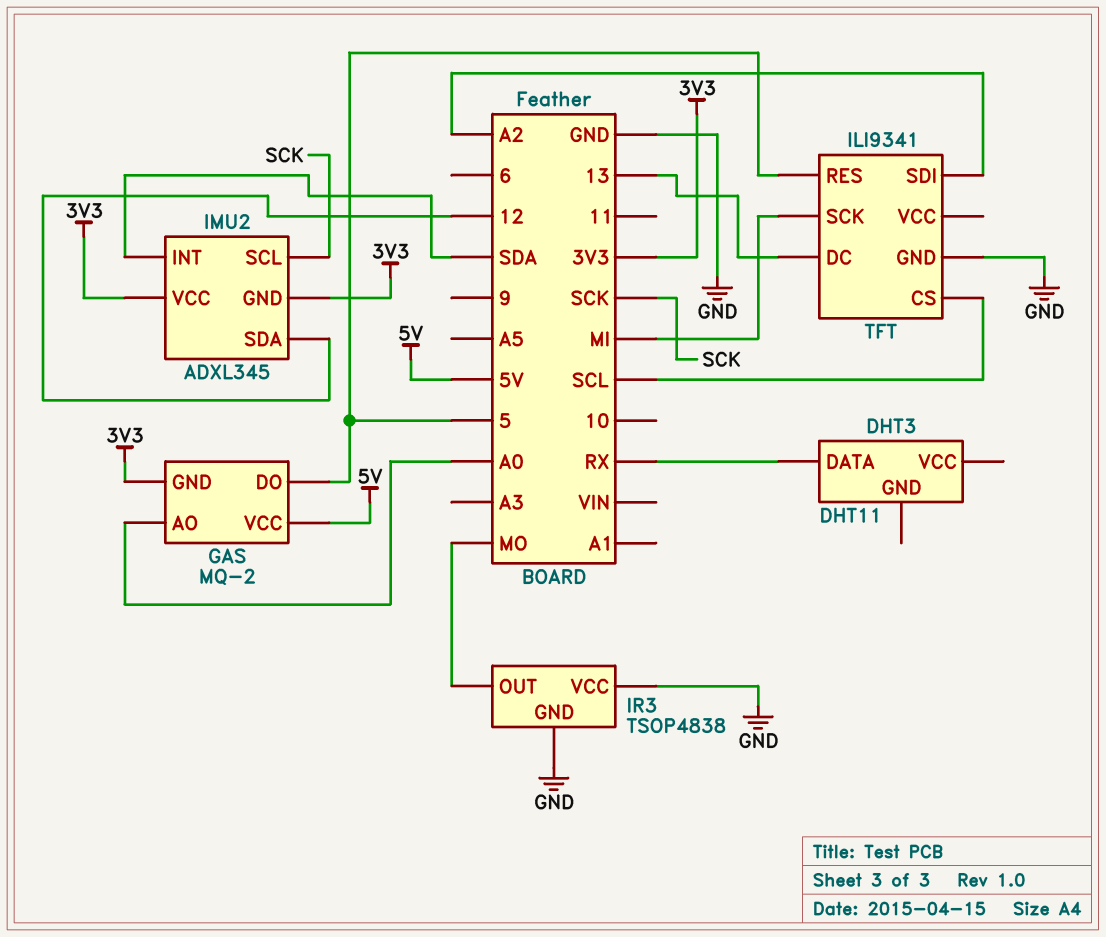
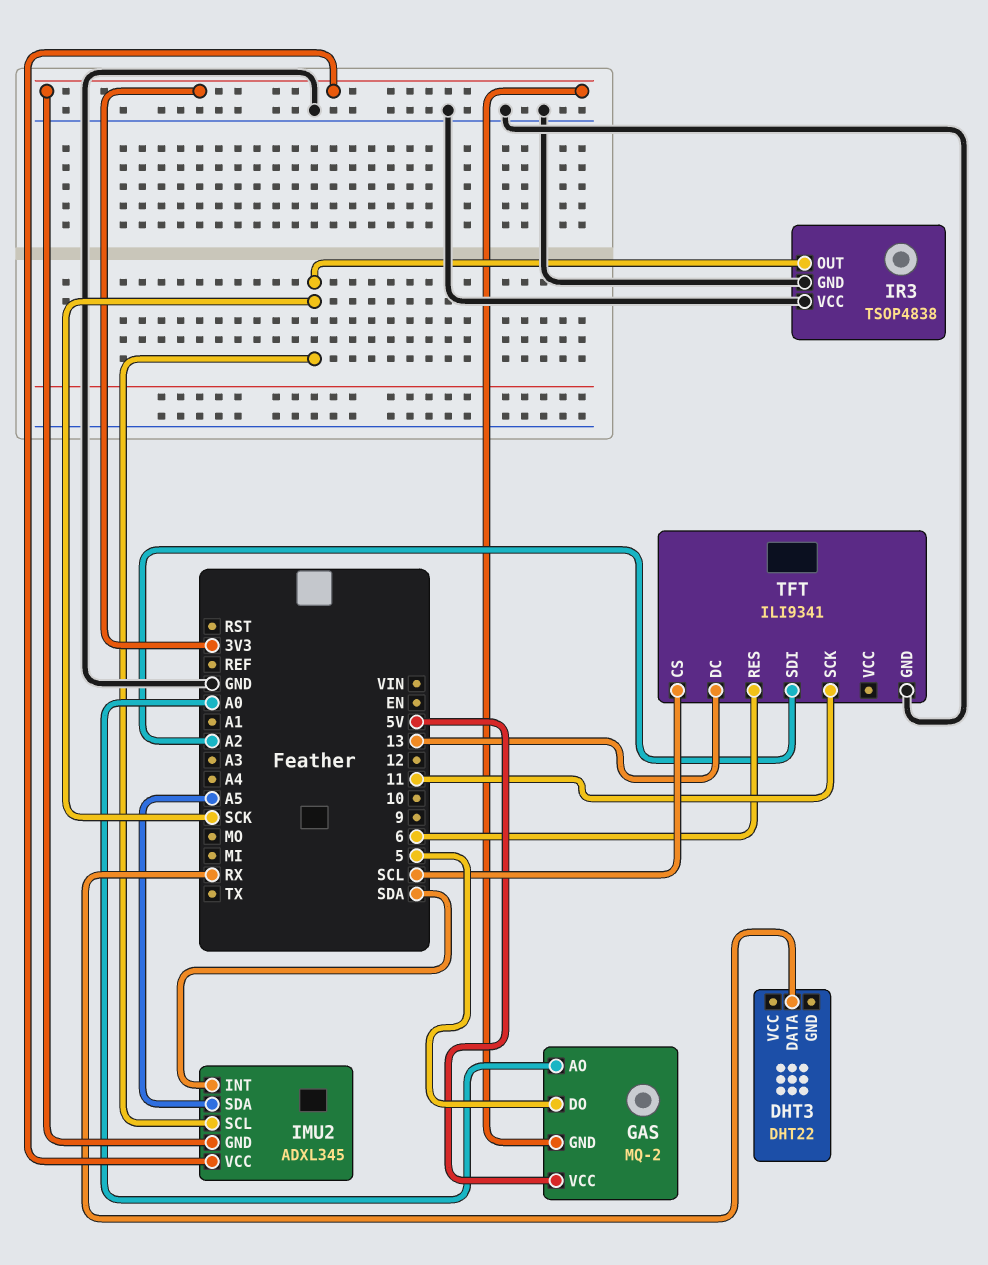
DHT3: DHT11 -> DHT22
IMU2 pin SDA: 12 -> A5
IR3 pin OUT: MO -> SCK
TFT pin RES: 5 -> 6
TFT pin SCK: MI -> 11

